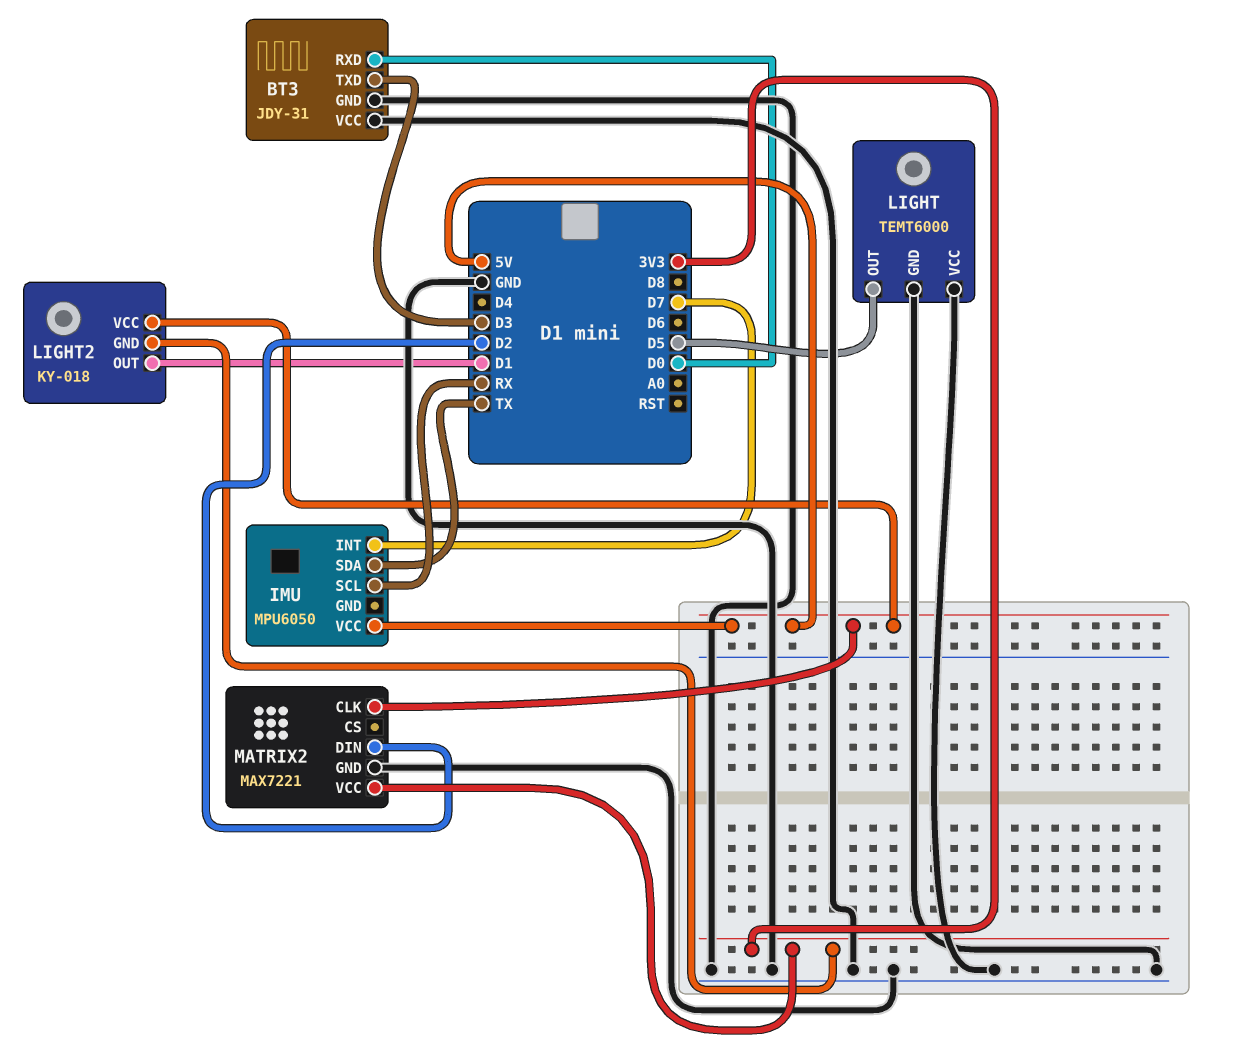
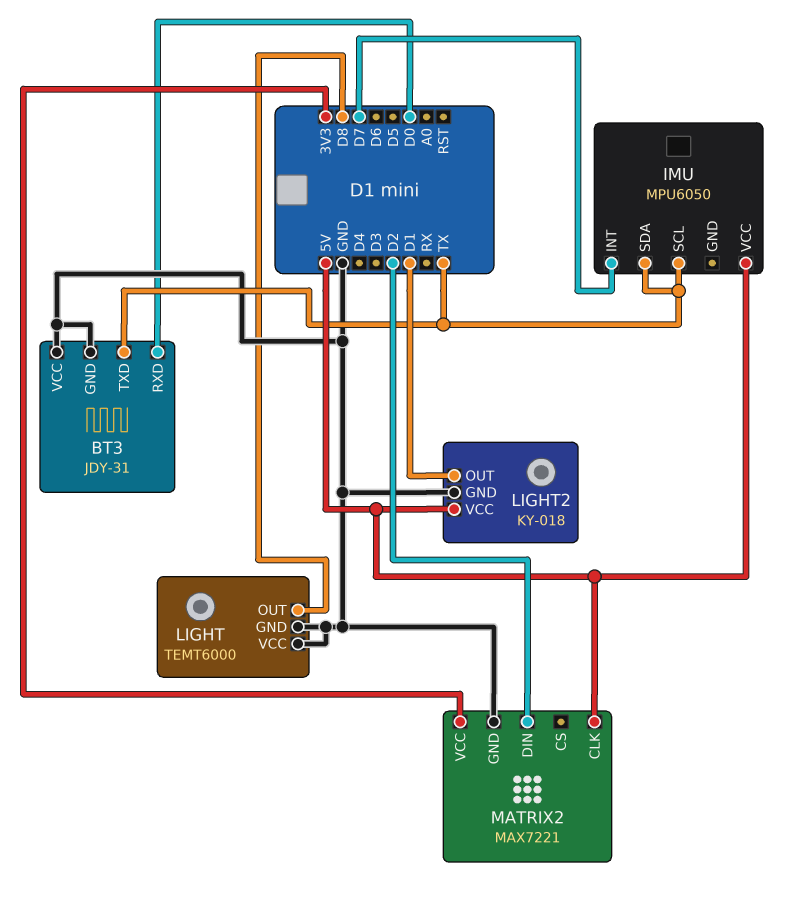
BT3 pin TXD: D3 -> TX
IMU pin SCL: RX -> TX
LIGHT pin OUT: D5 -> D8
LIGHT2 pin GND: 3V3 -> GND

